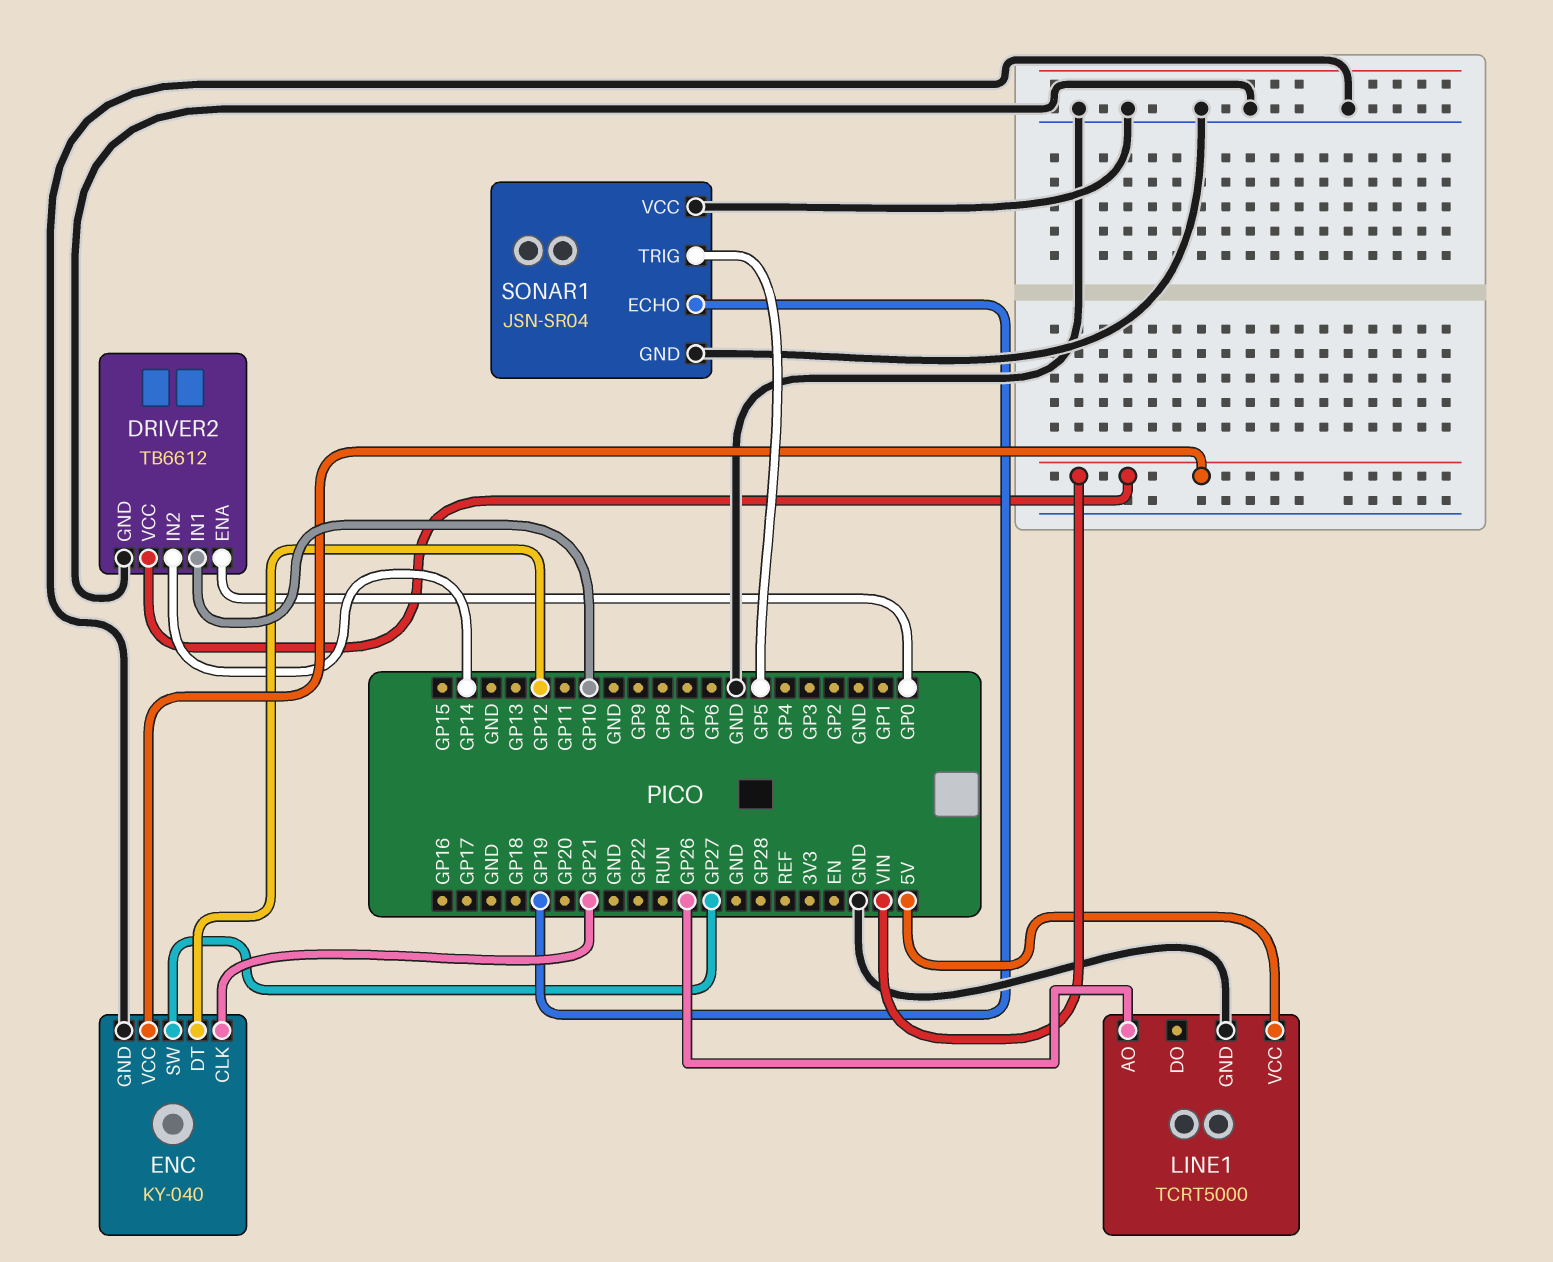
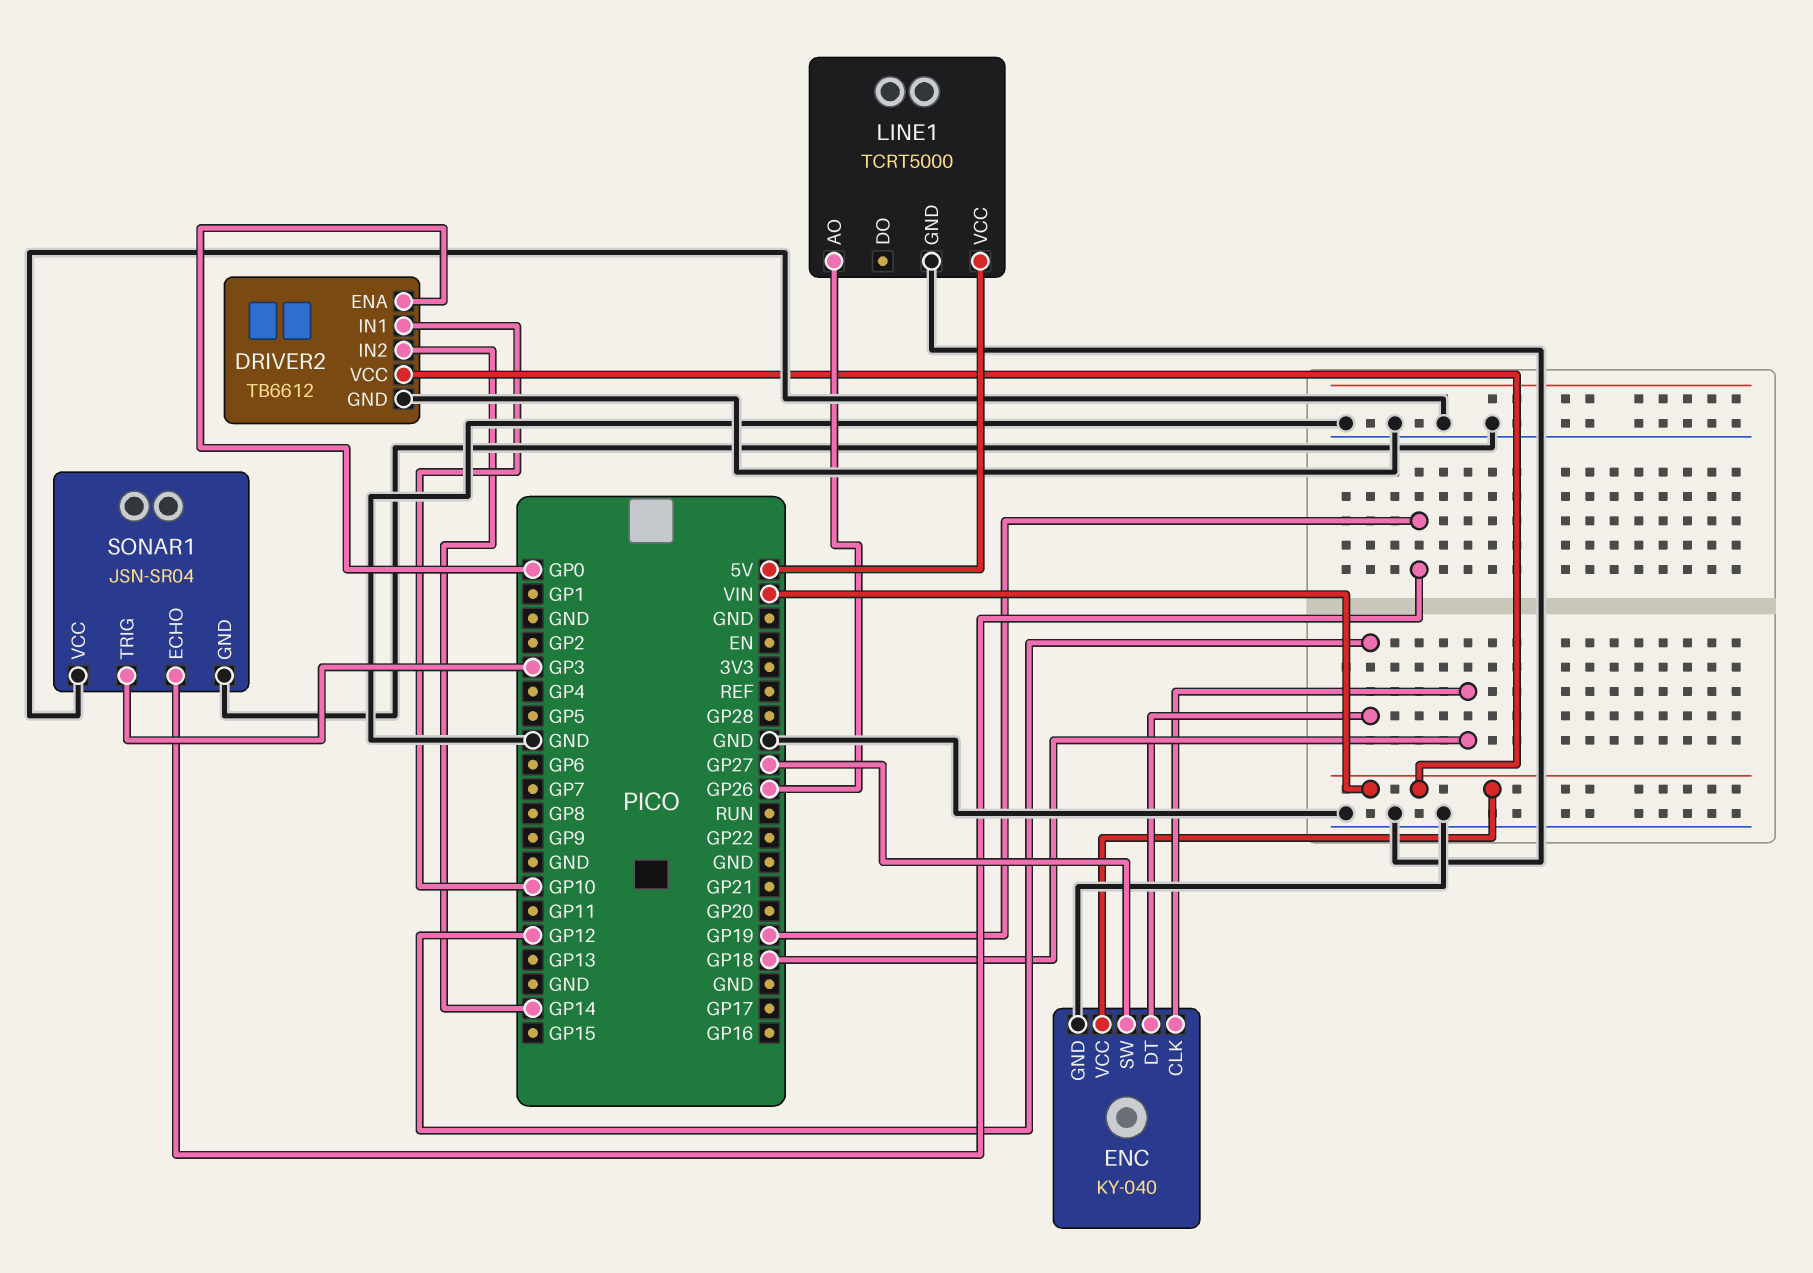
ENC pin CLK: GP21 -> GP18
SONAR1 pin TRIG: GP5 -> GP3

